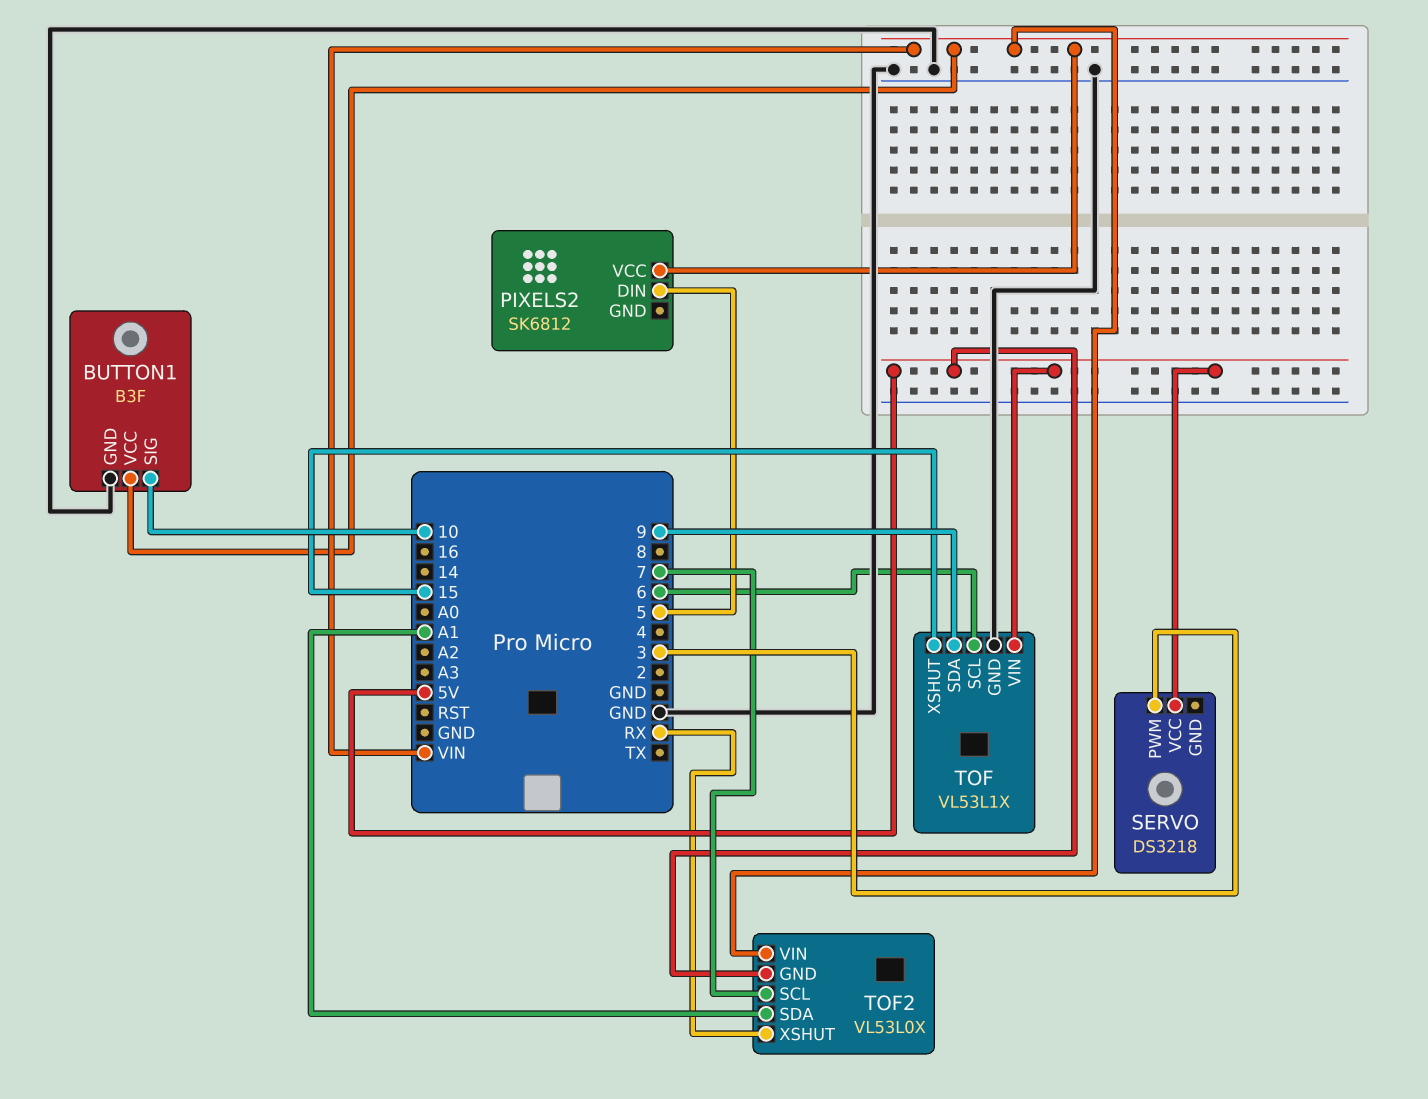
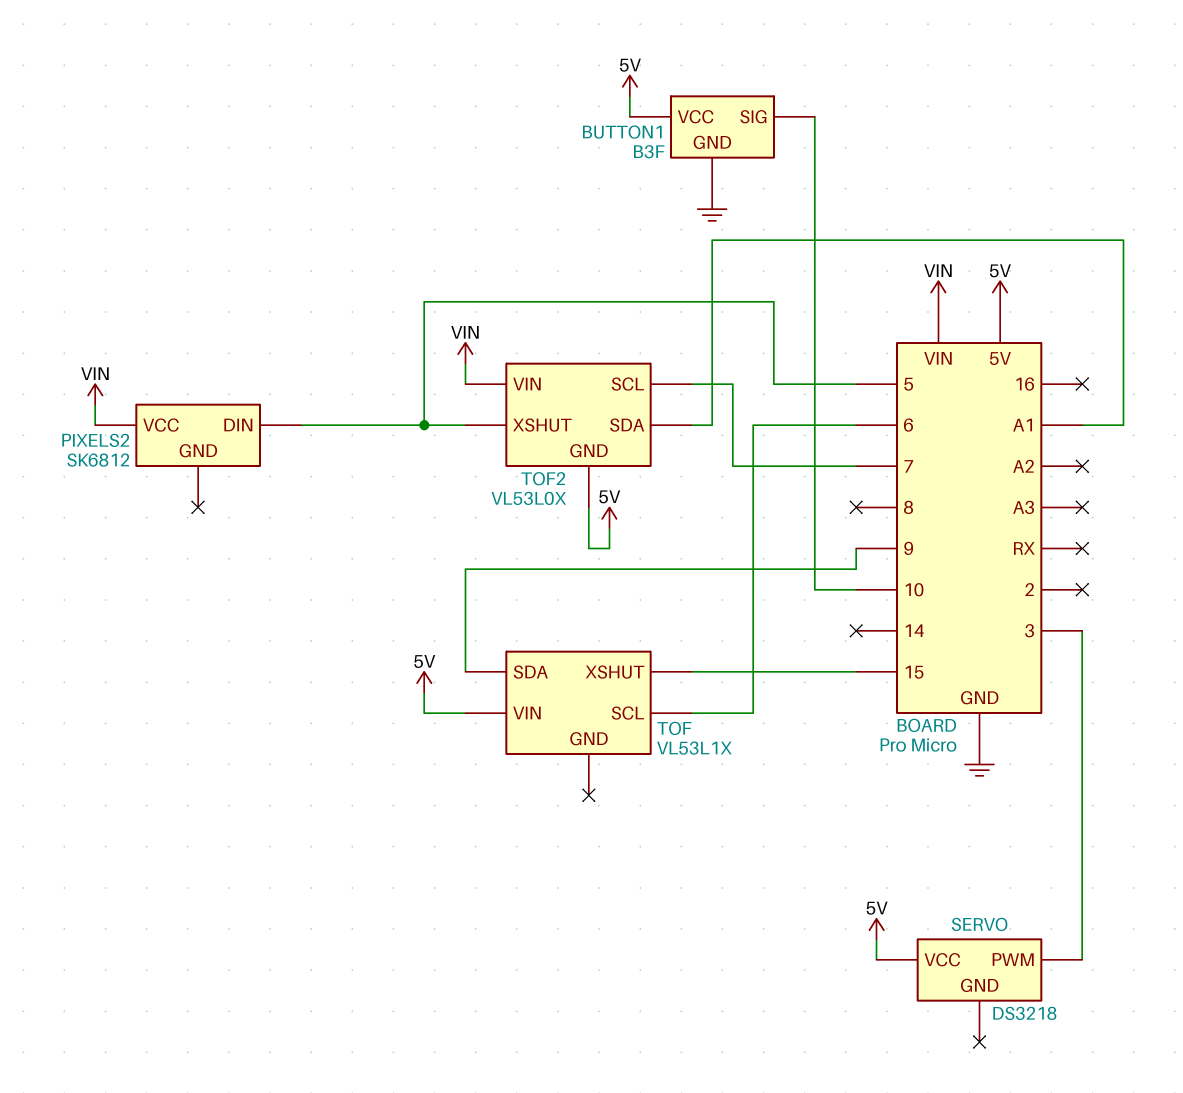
BUTTON1 pin VCC: VIN -> 5V
TOF pin GND: GND -> none
TOF2 pin XSHUT: RX -> 5

